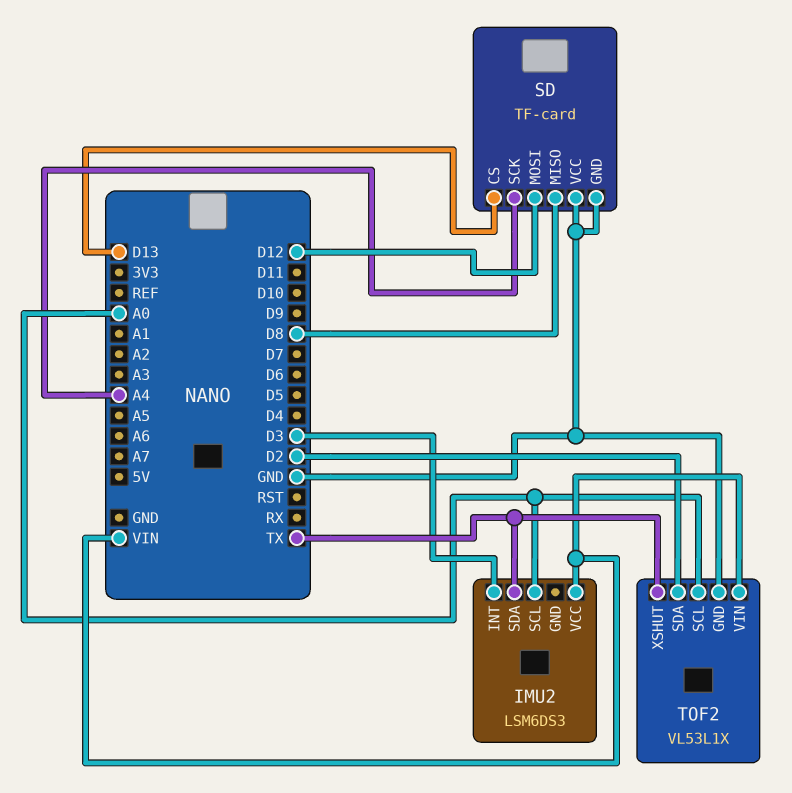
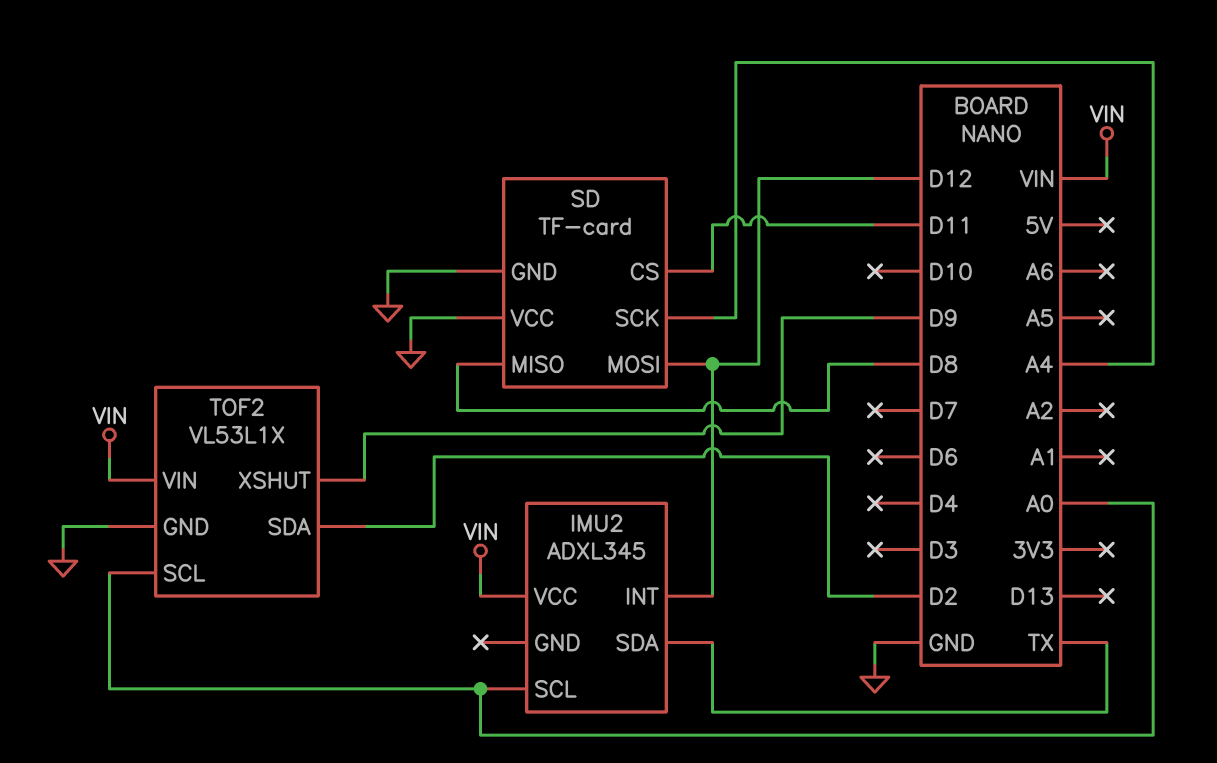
IMU2: LSM6DS3 -> ADXL345
IMU2 pin INT: D3 -> D12
SD pin CS: D13 -> D11
TOF2 pin XSHUT: TX -> D9

